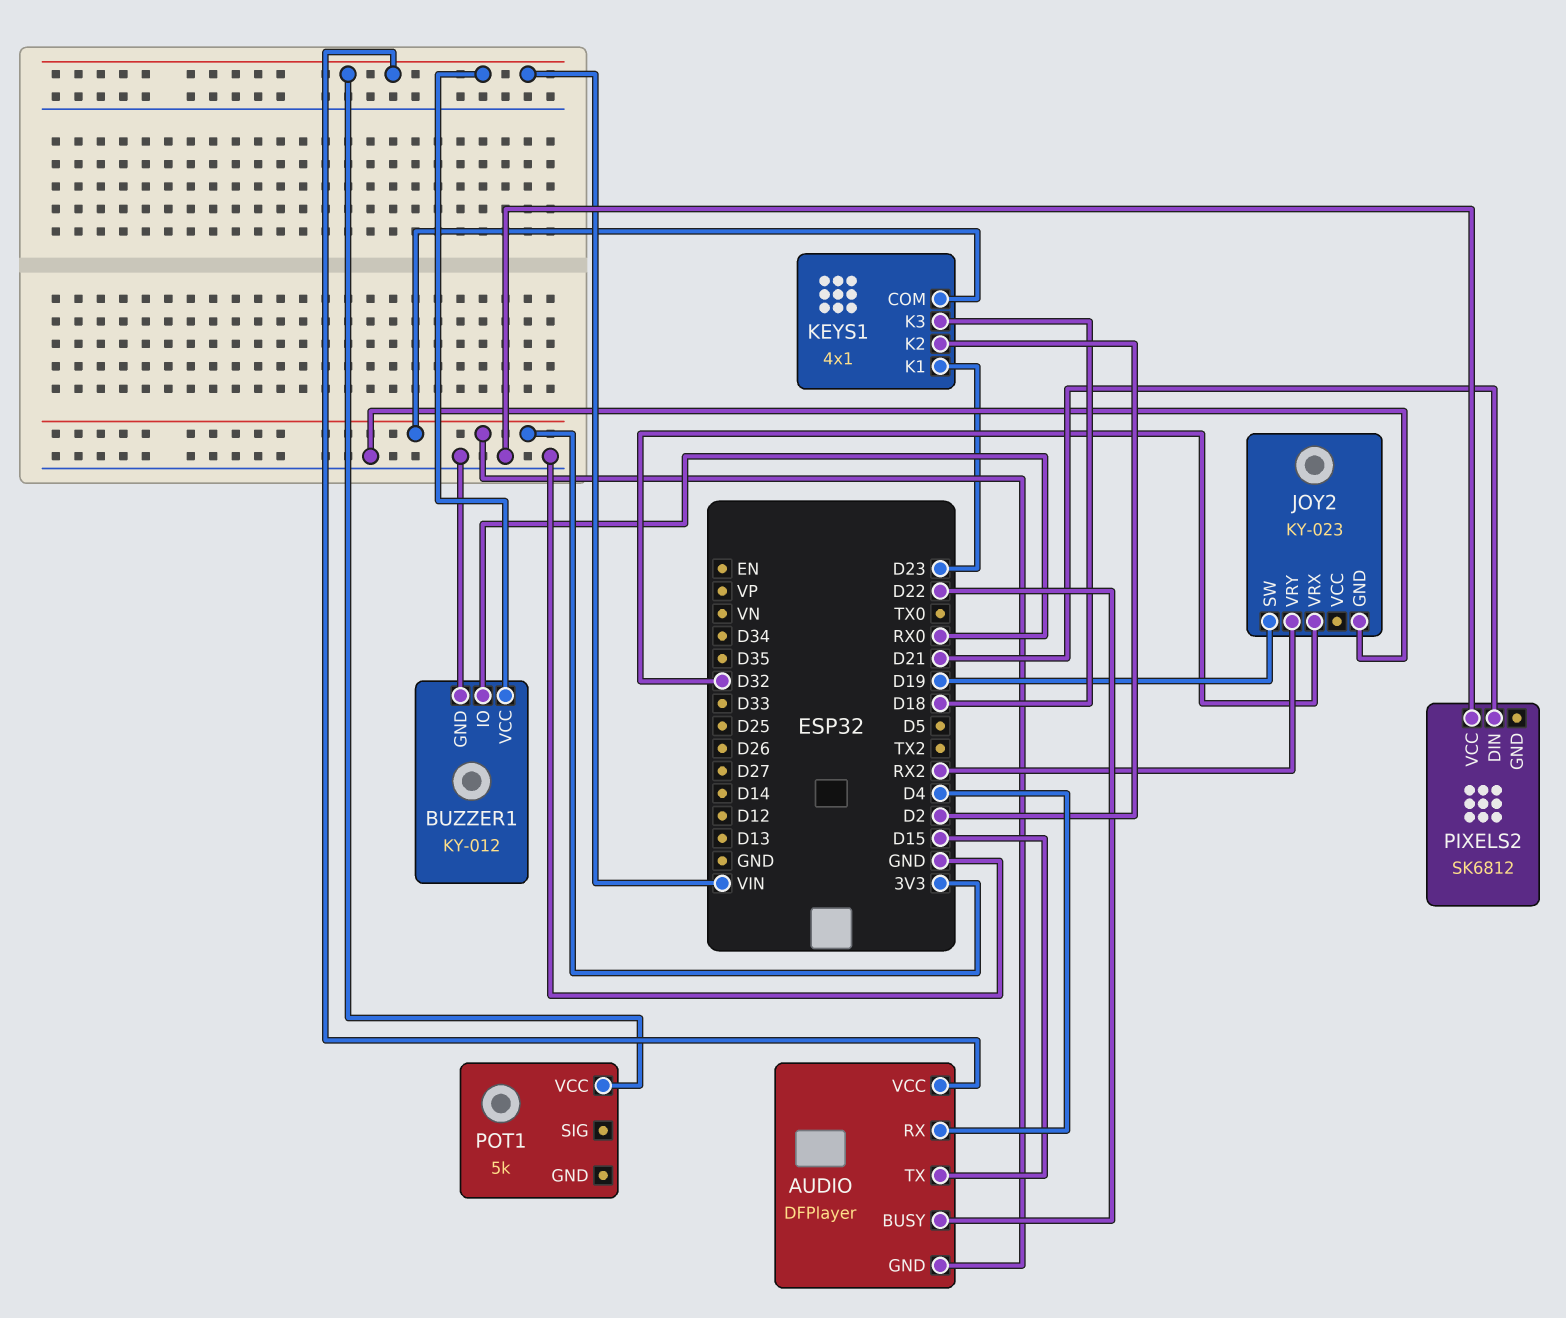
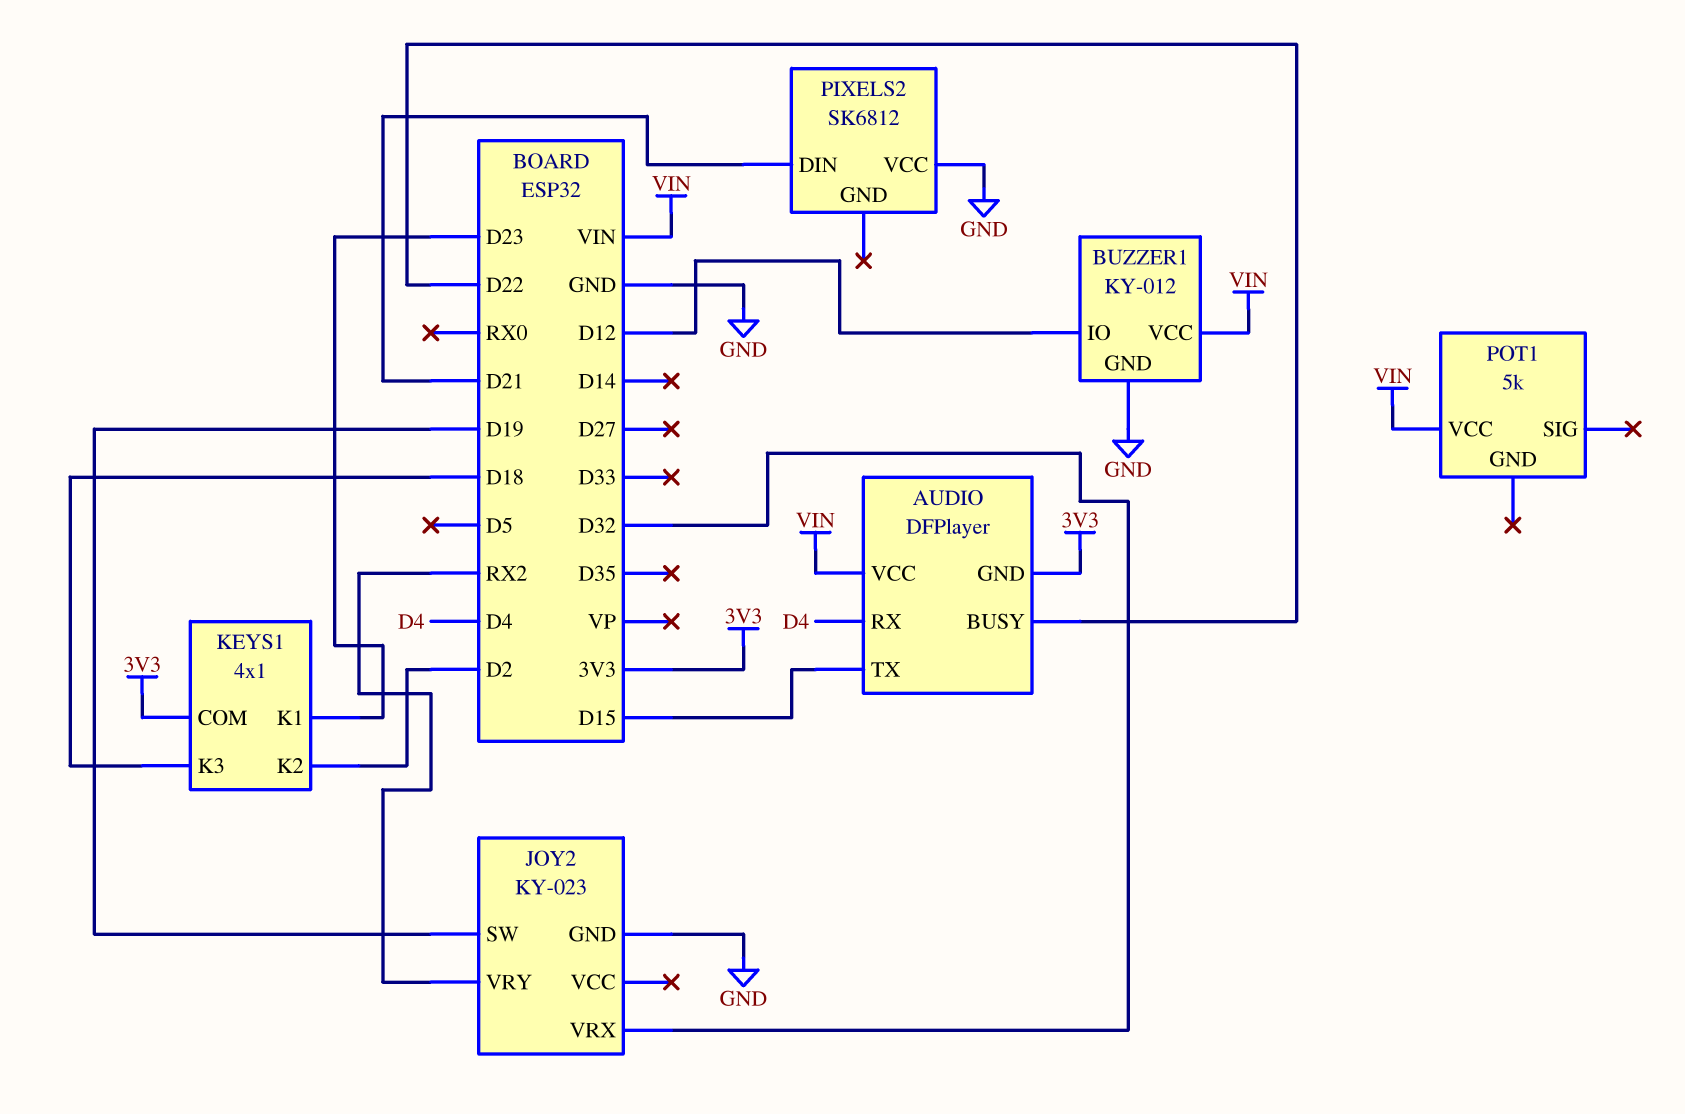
BUZZER1 pin IO: RX0 -> D12

